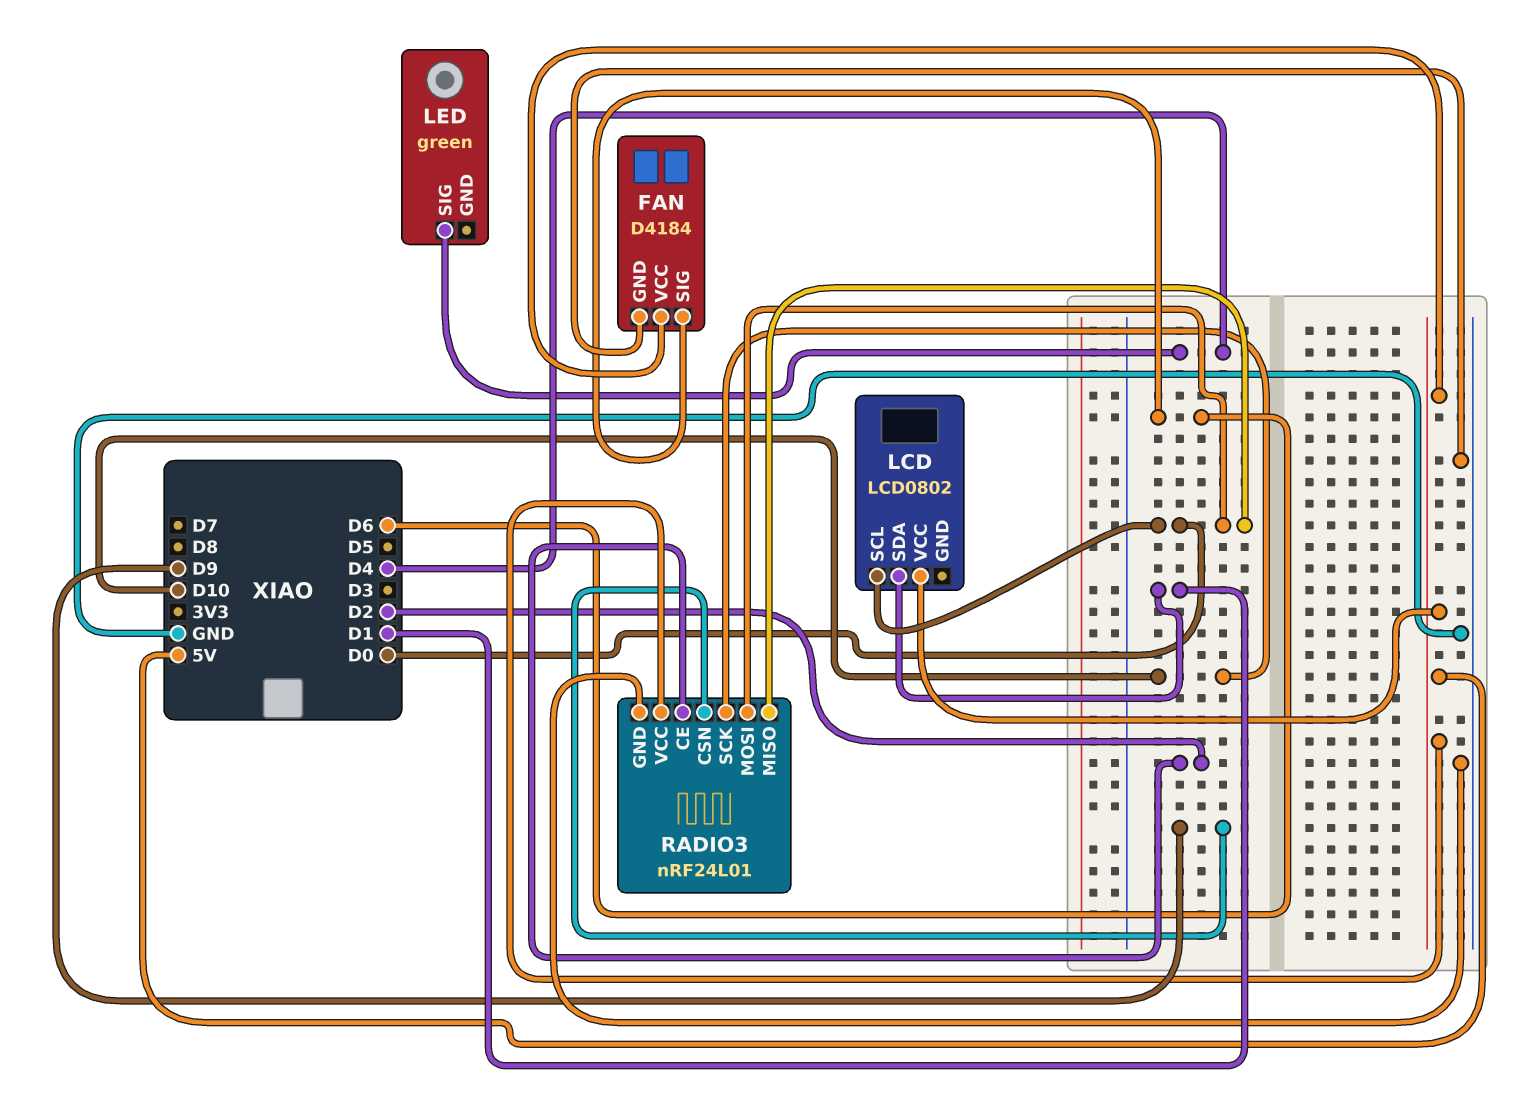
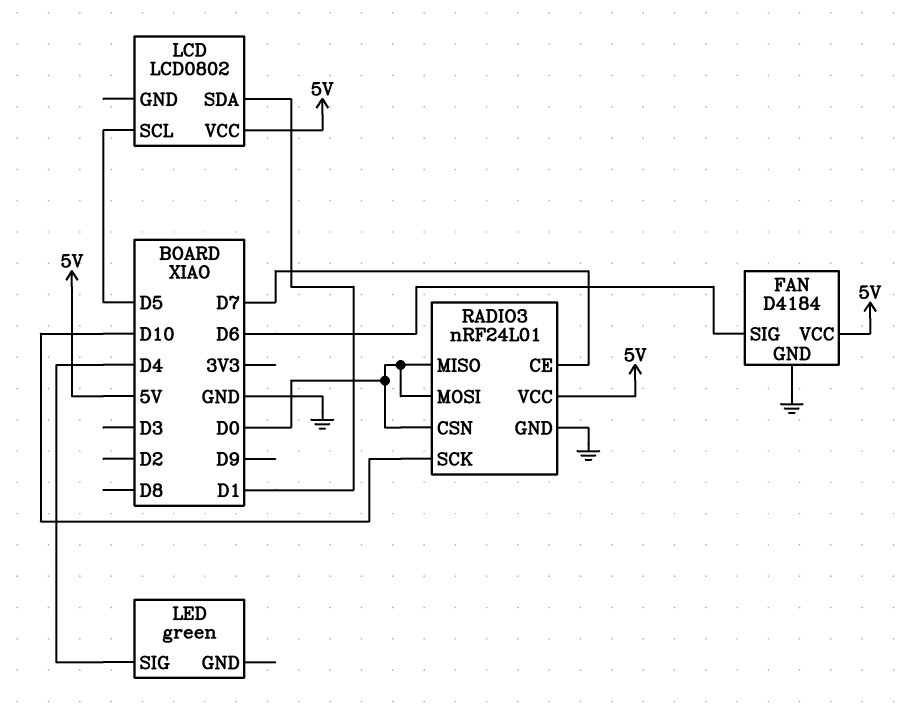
LCD pin SCL: D0 -> D5
RADIO3 pin CE: D2 -> D7
RADIO3 pin CSN: D9 -> D0

